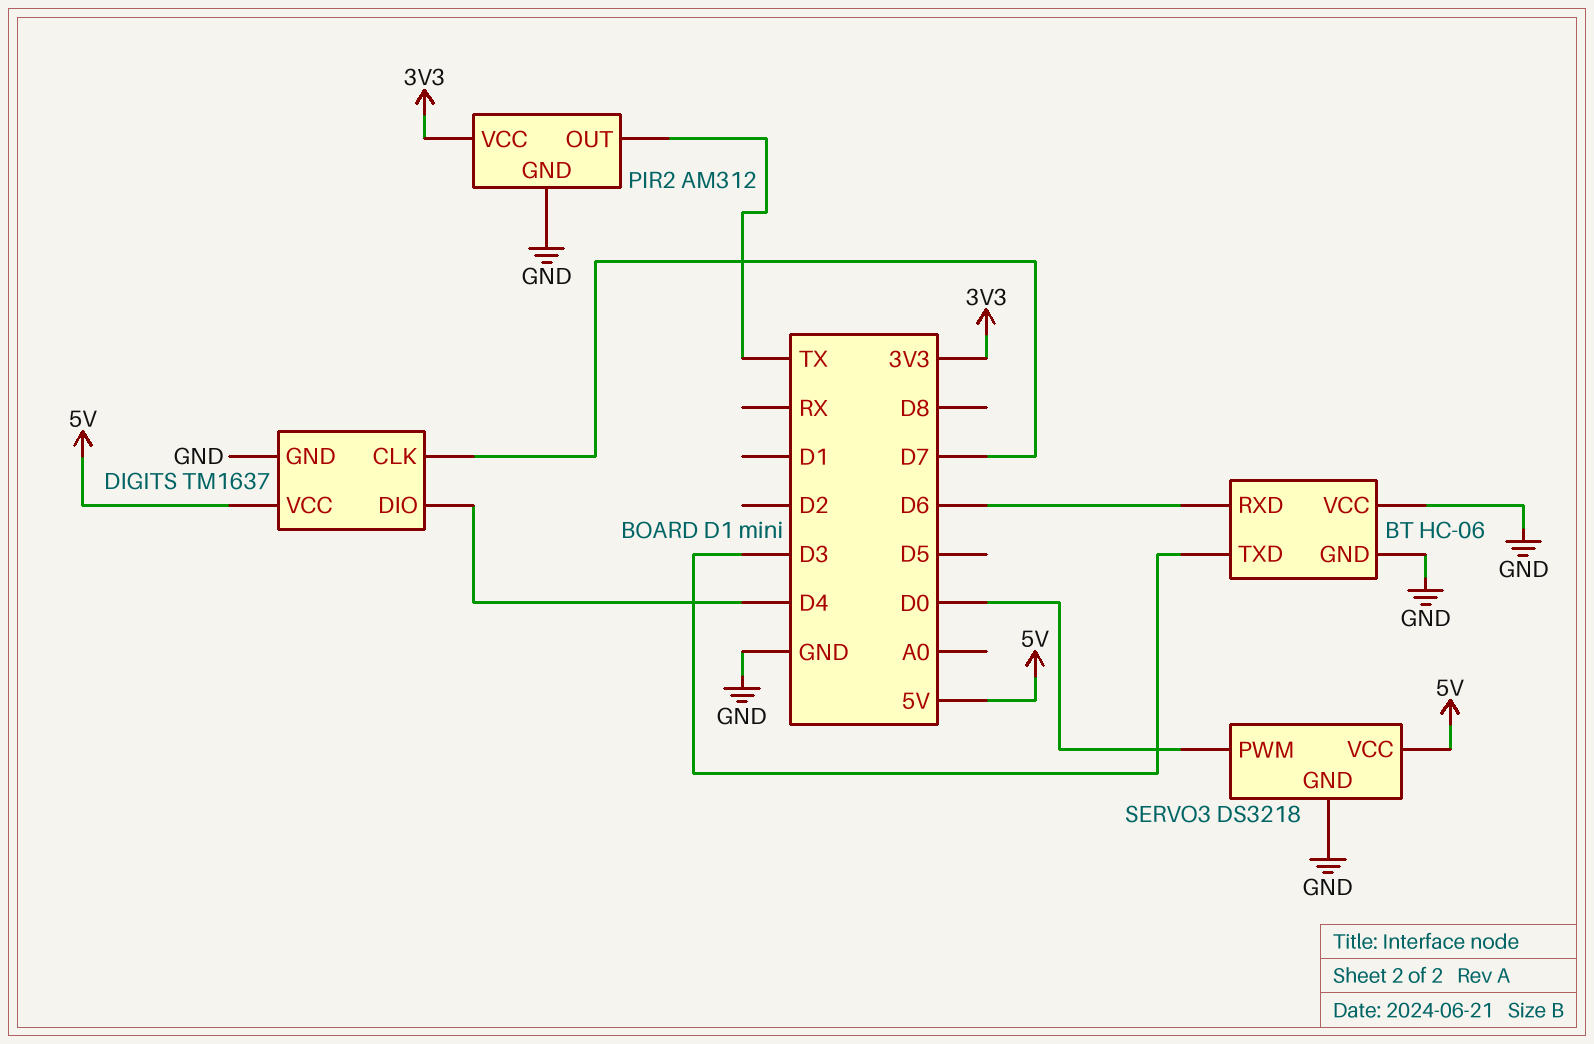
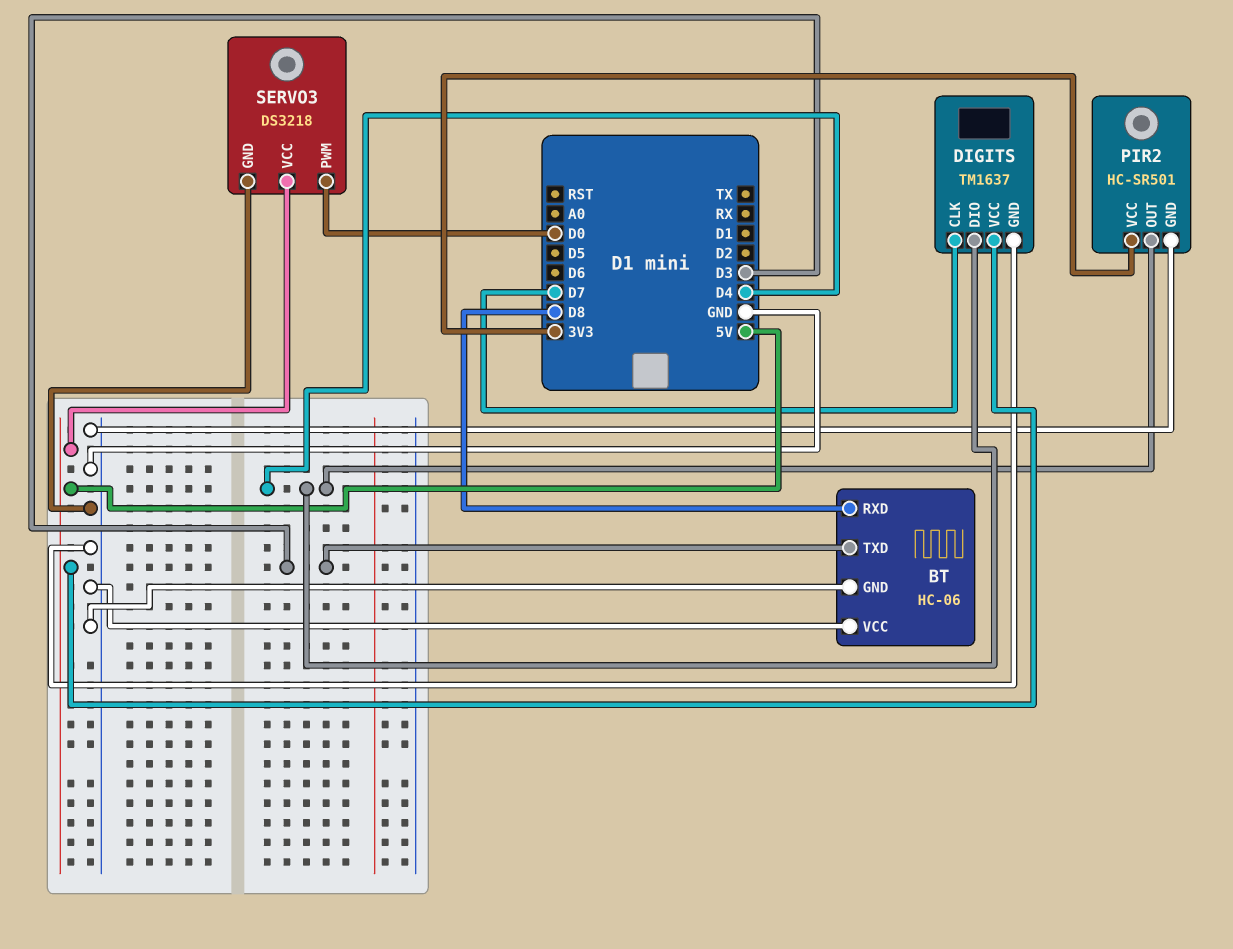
BT pin RXD: D6 -> D8
PIR2: AM312 -> HC-SR501
PIR2 pin OUT: TX -> D4

